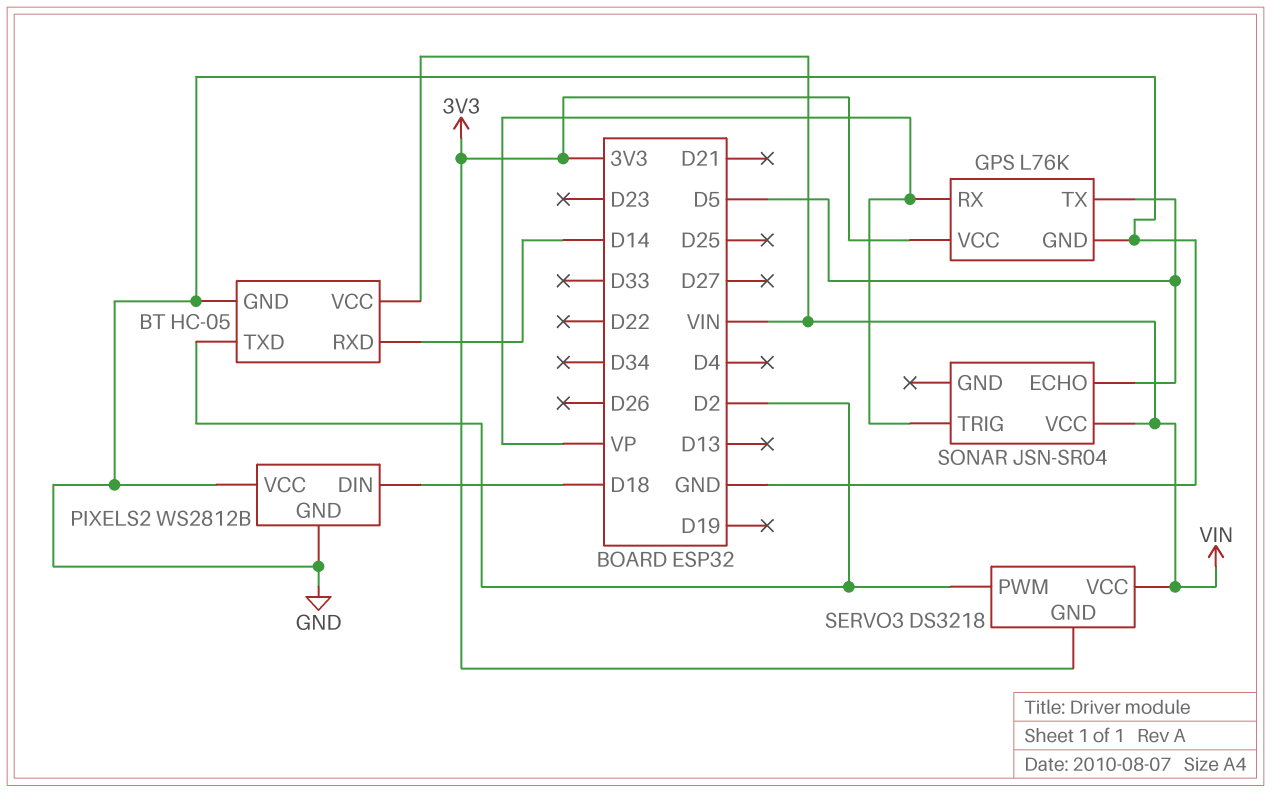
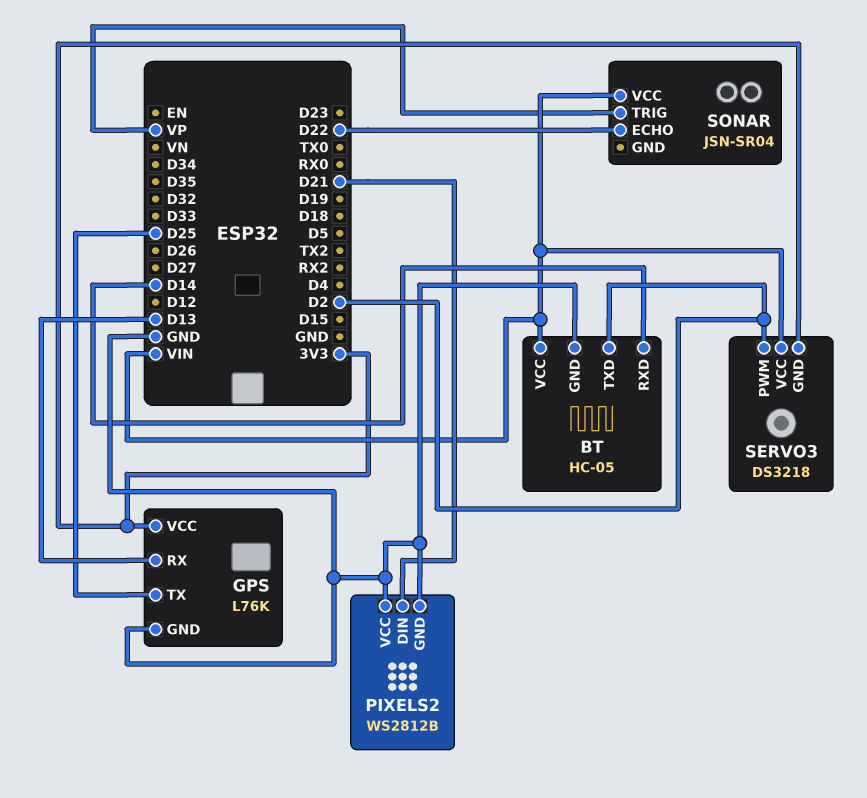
GPS pin RX: VP -> D13
GPS pin TX: D5 -> D25
PIXELS2 pin DIN: D18 -> D21
SONAR pin ECHO: D5 -> D22

